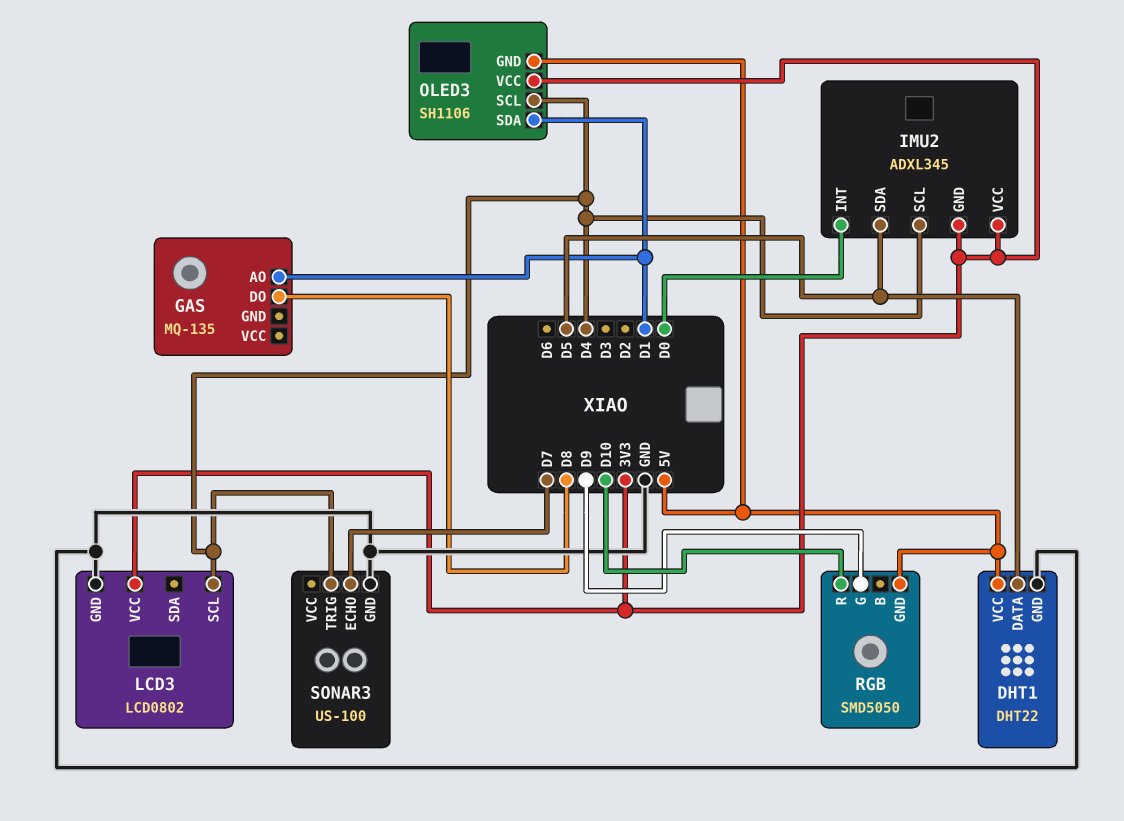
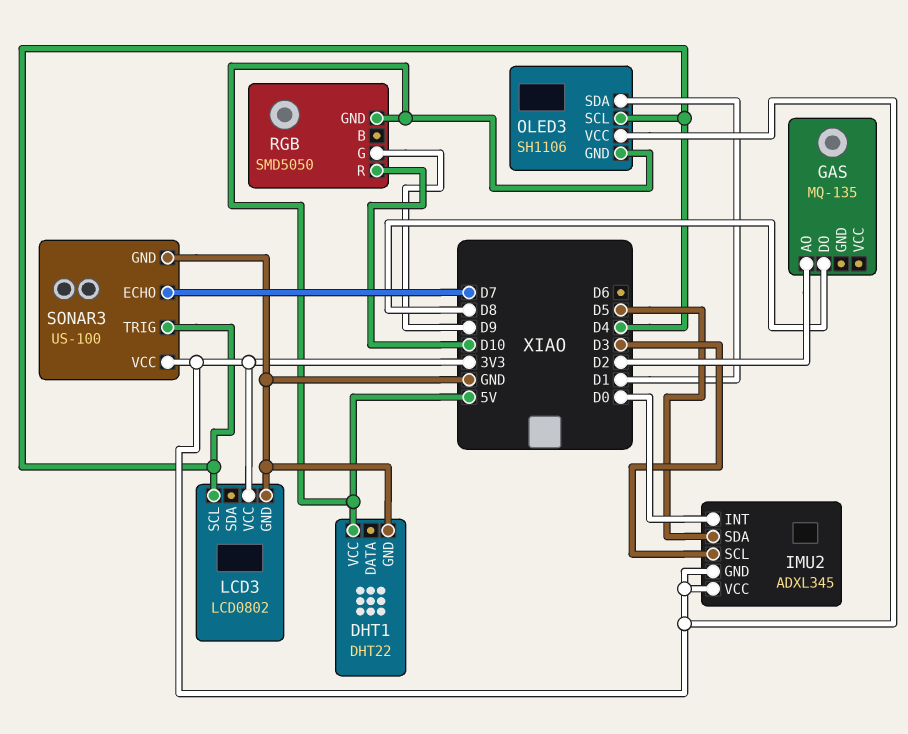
DHT1 pin DATA: D5 -> none
GAS pin AO: D1 -> D2
IMU2 pin SCL: D4 -> D3
SONAR3 pin VCC: none -> 3V3

